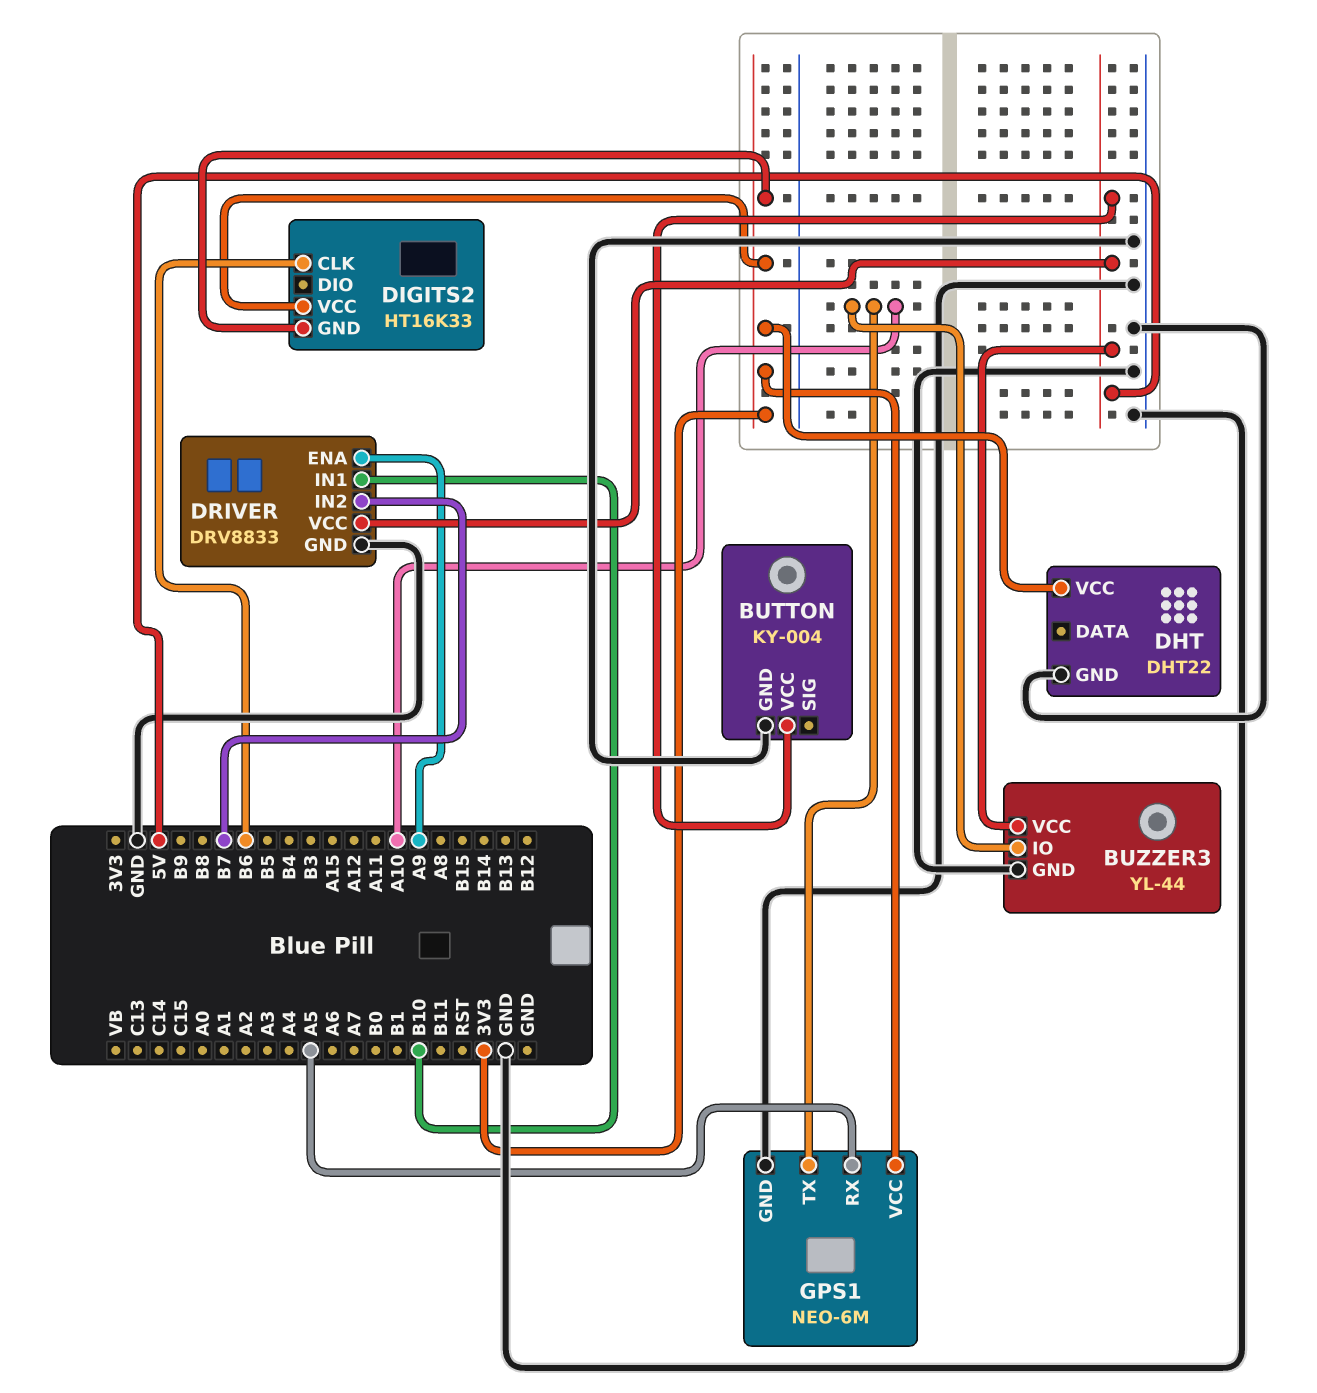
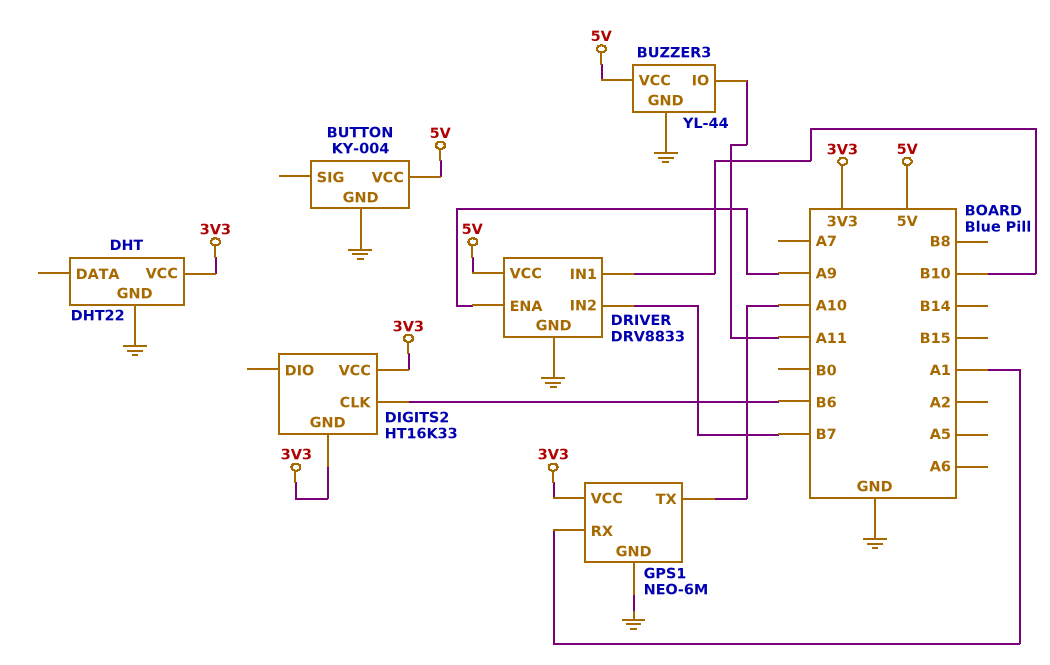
BUZZER3 pin IO: A10 -> A11
GPS1 pin RX: A5 -> A1

